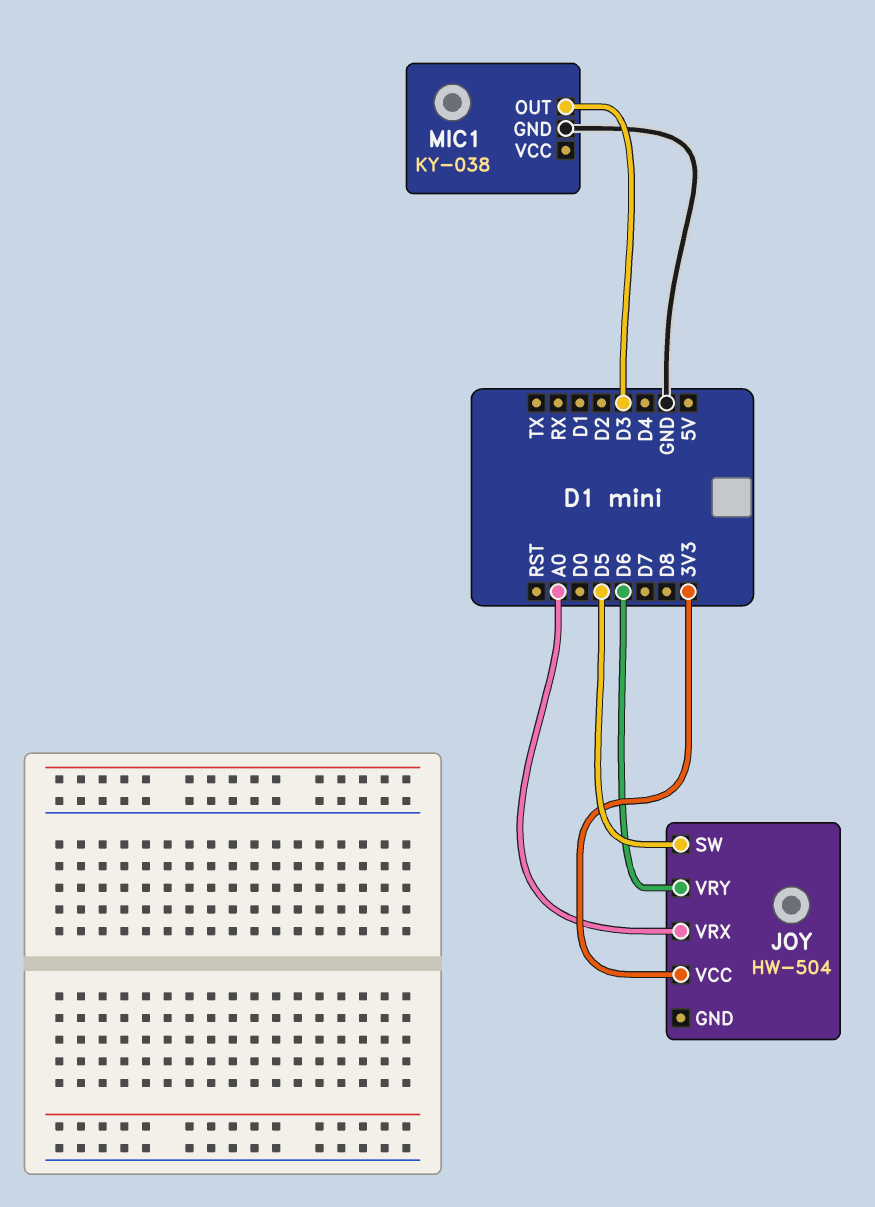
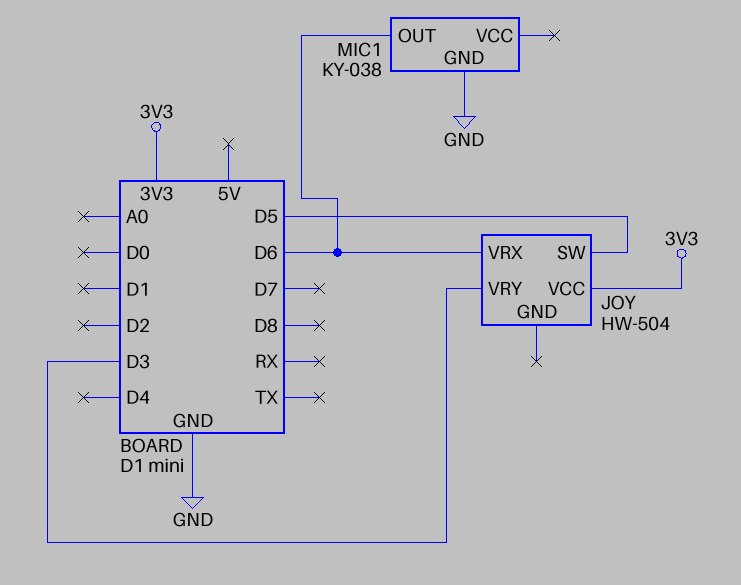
JOY pin VRX: A0 -> D6
JOY pin VRY: D6 -> D3
MIC1 pin OUT: D3 -> D6

